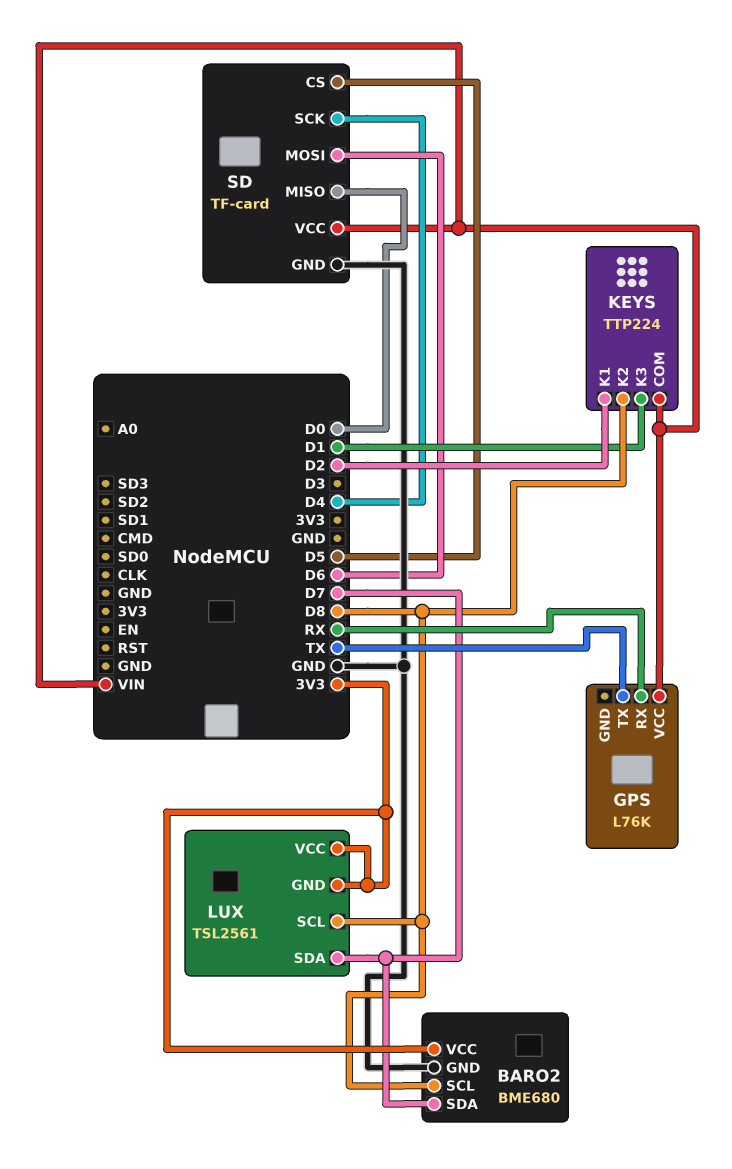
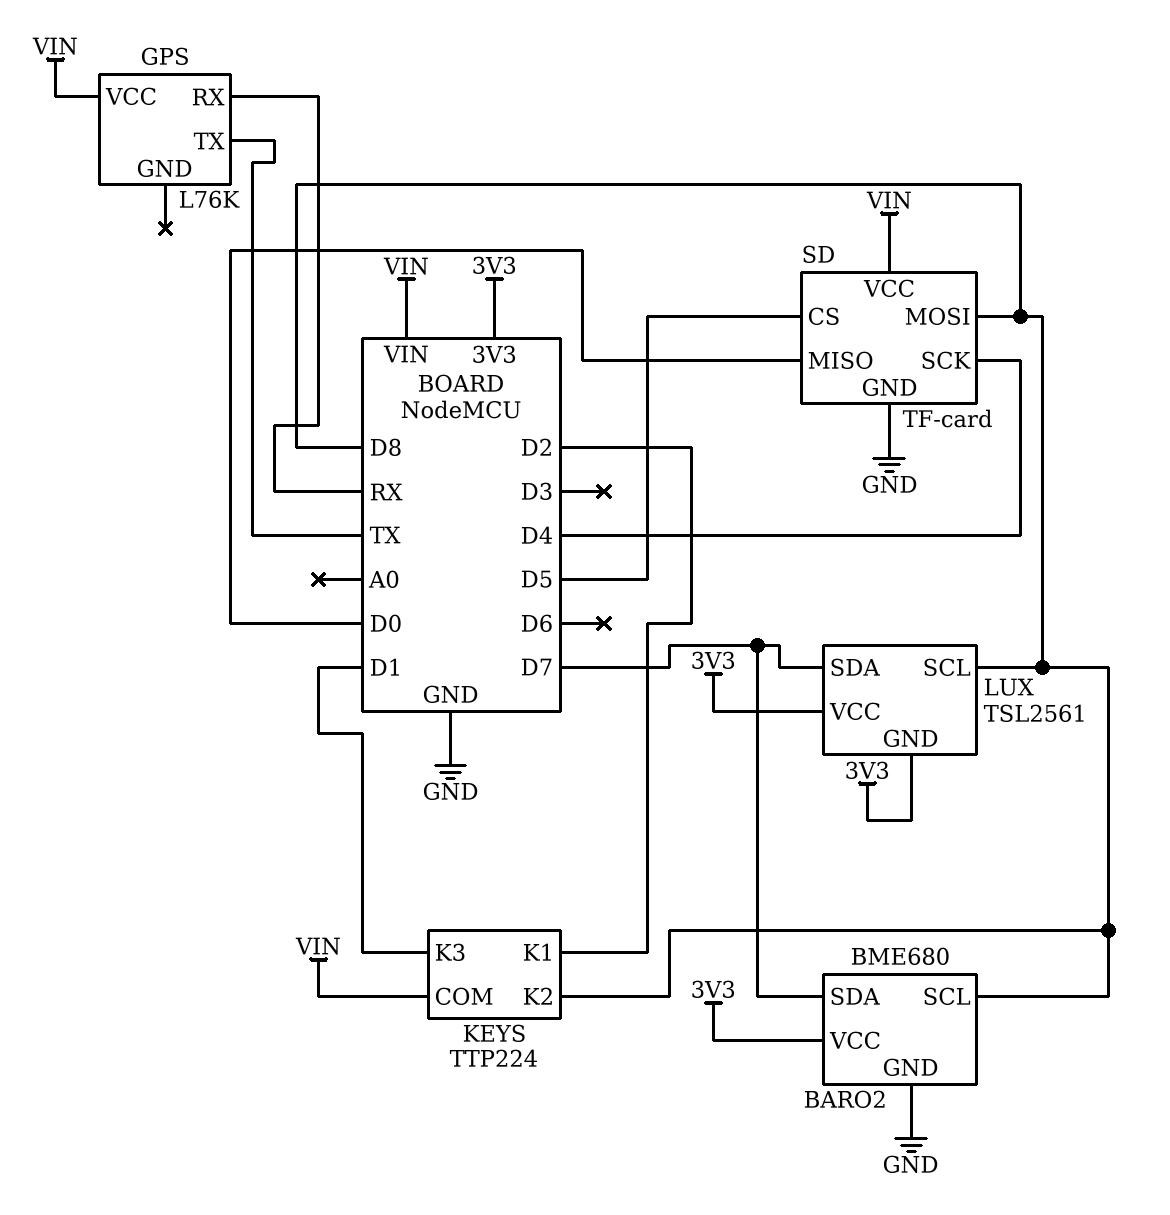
SD pin MOSI: D6 -> D8

